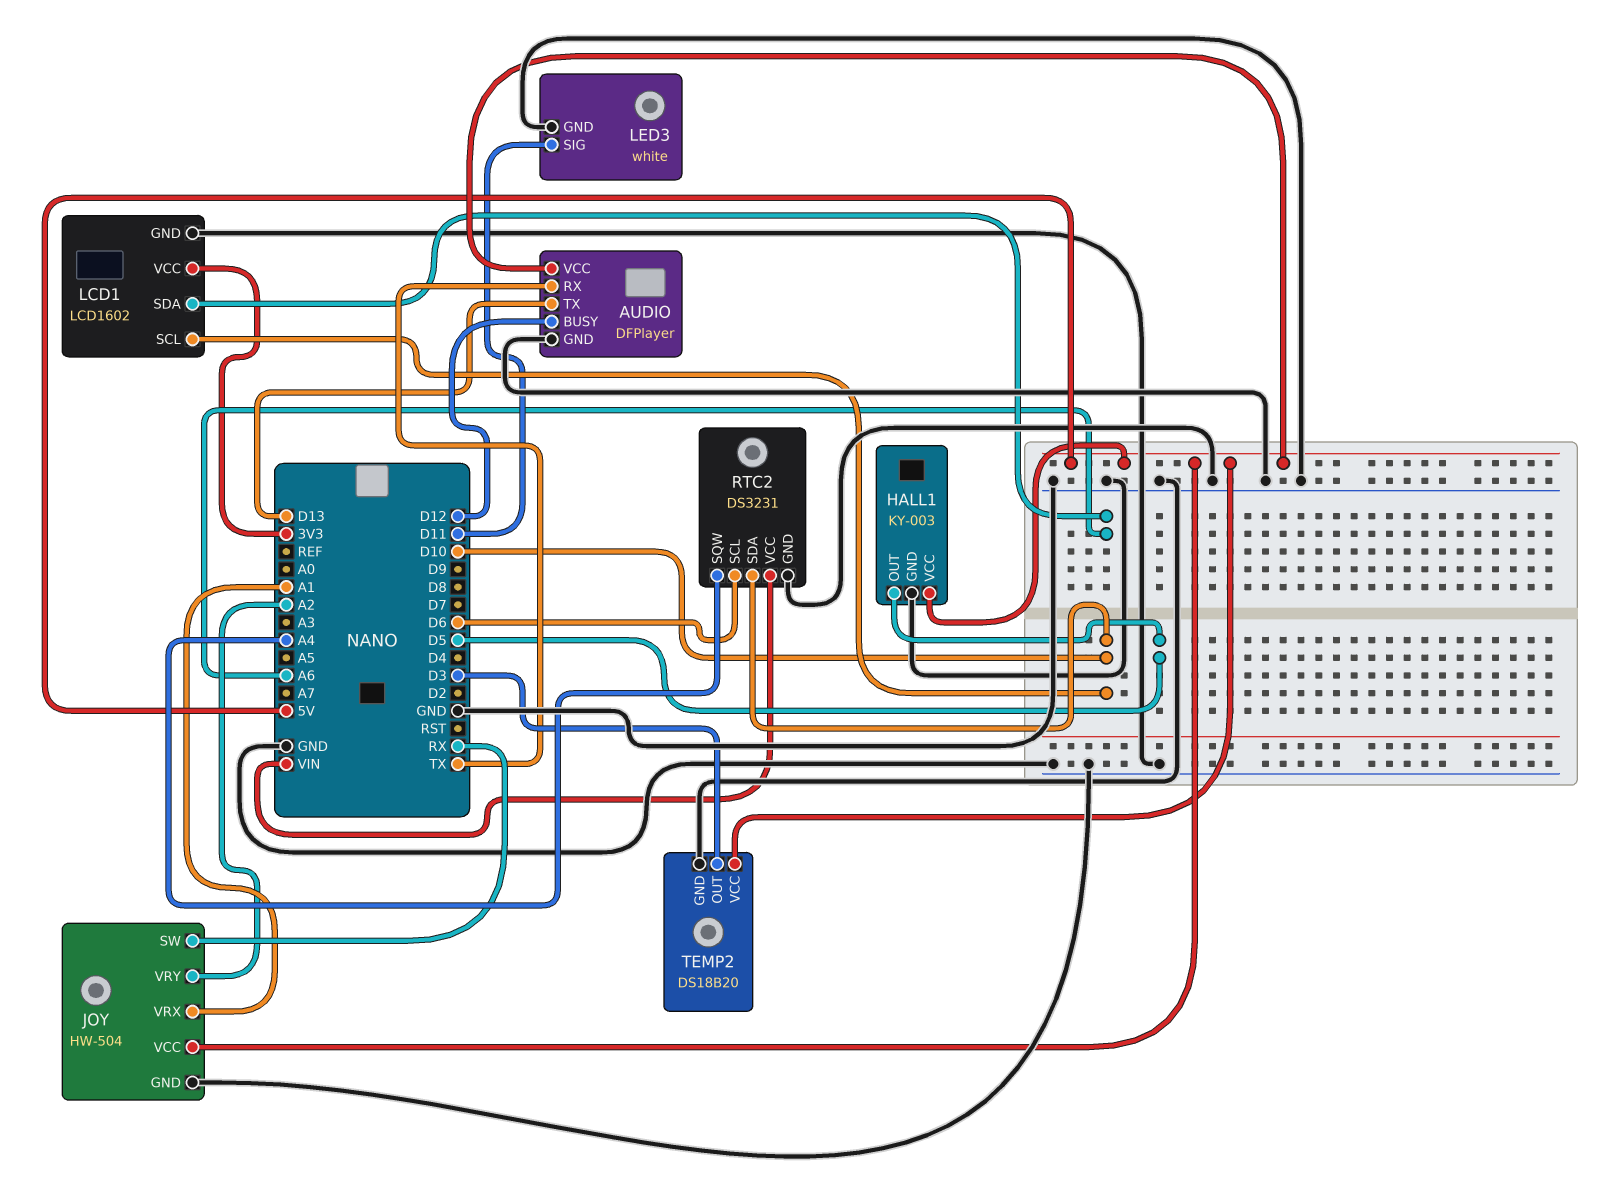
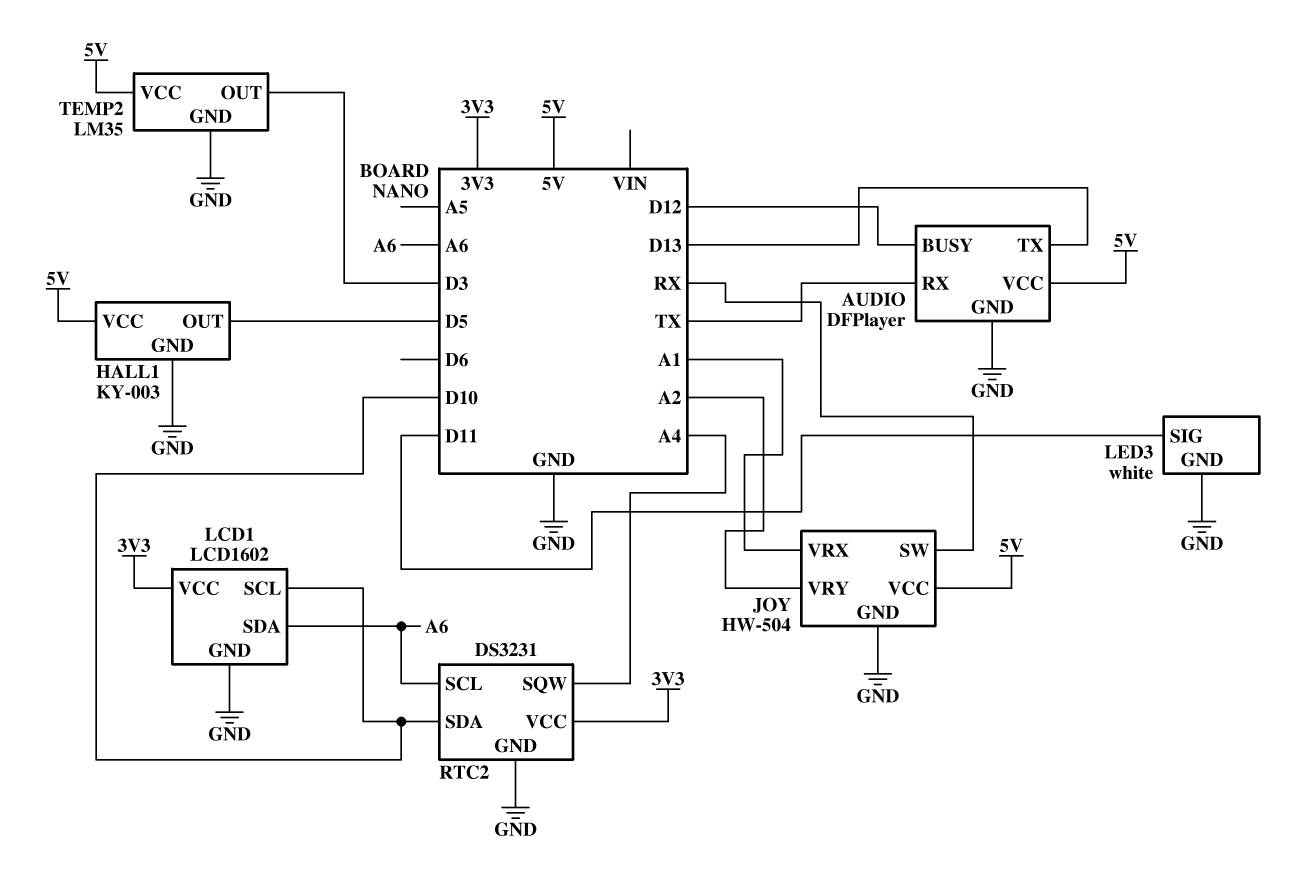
RTC2 pin SCL: D6 -> A6
RTC2 pin VCC: VIN -> 3V3
TEMP2: DS18B20 -> LM35

